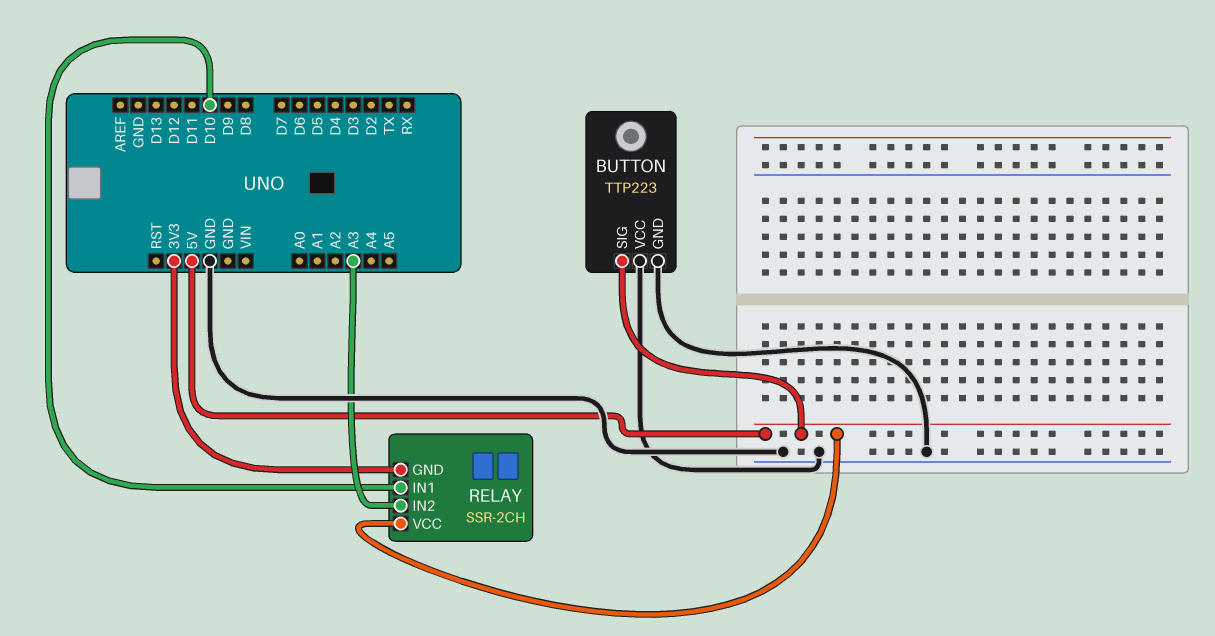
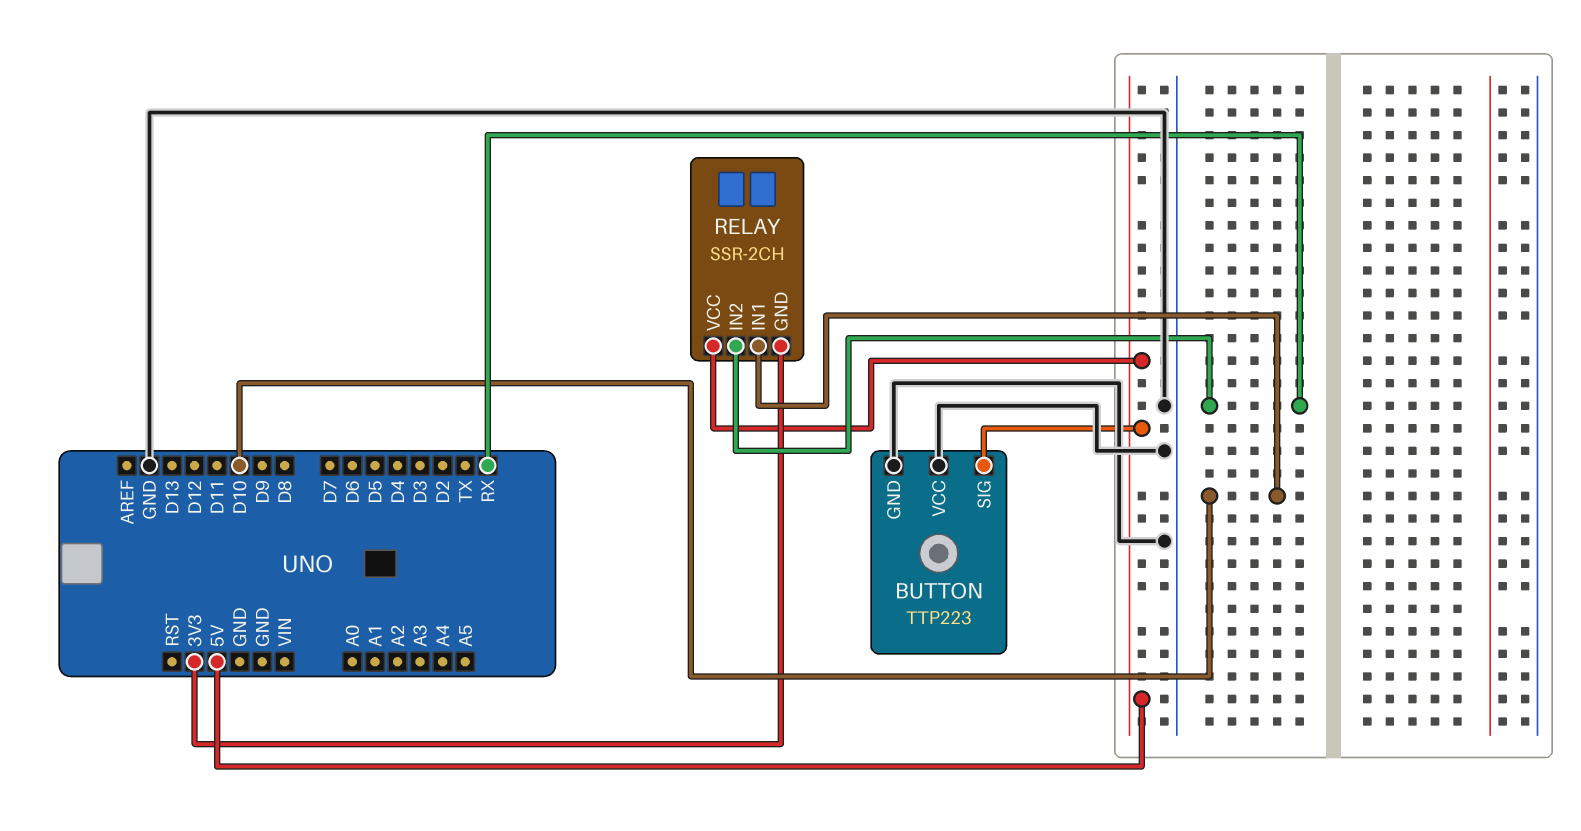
RELAY pin IN2: A3 -> RX

